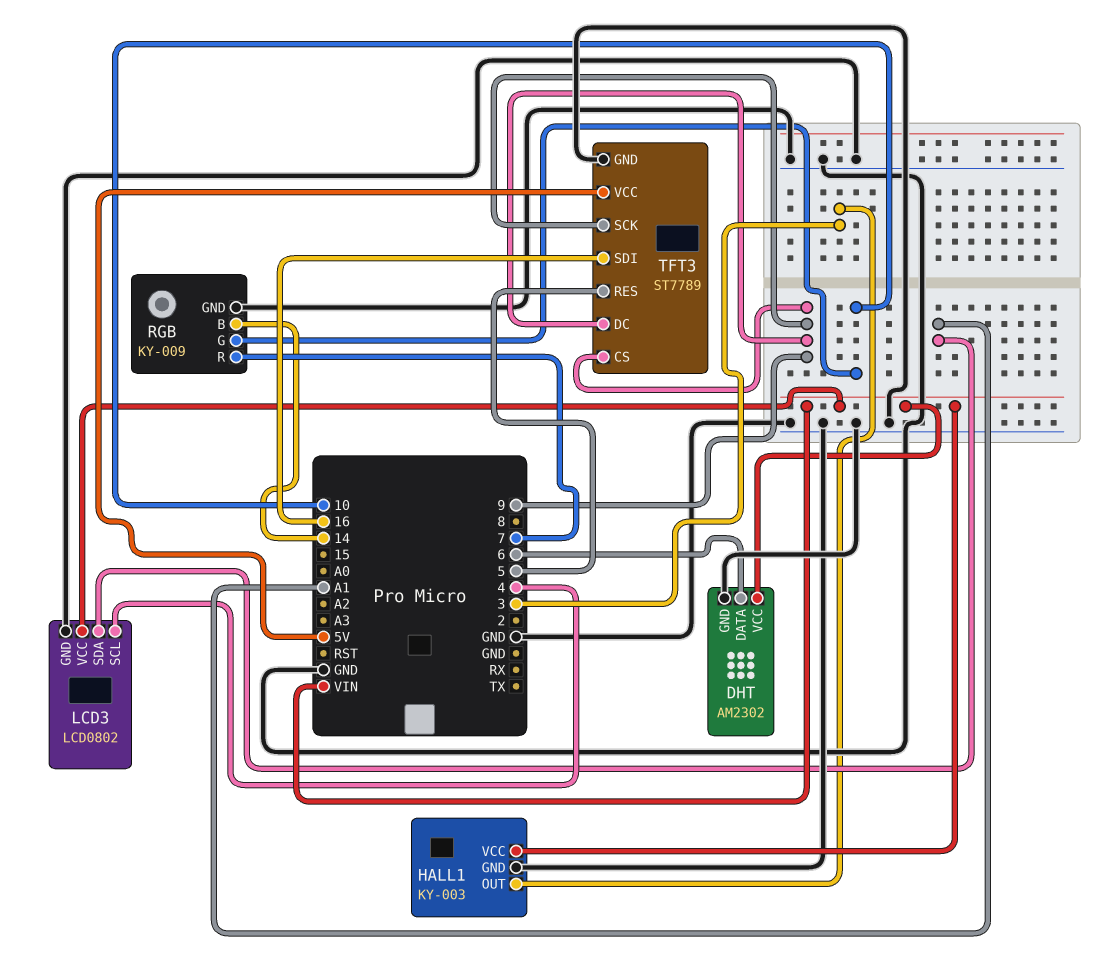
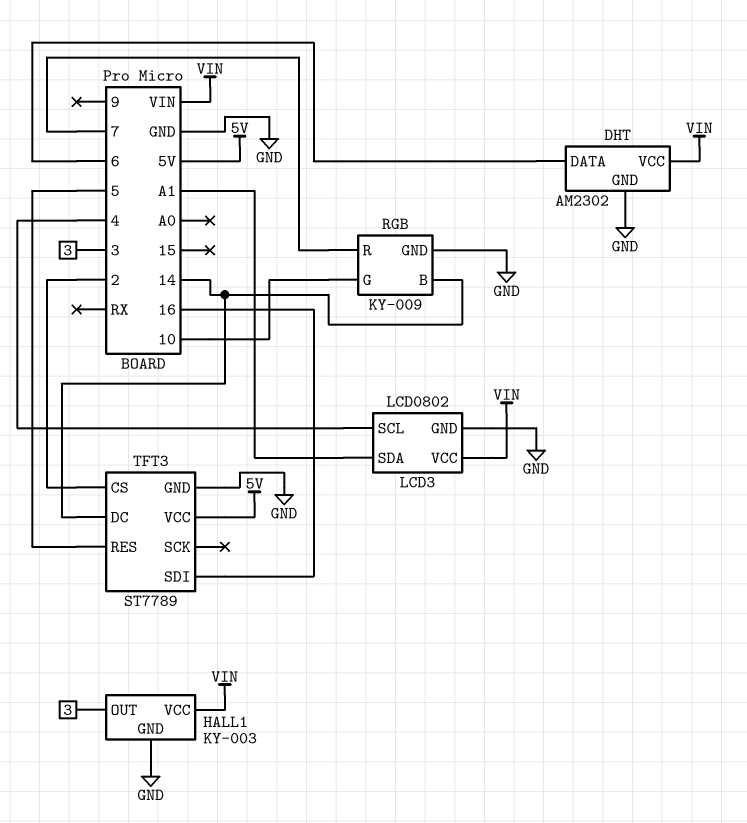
TFT3 pin CS: 9 -> 2
TFT3 pin DC: 9 -> 14
TFT3 pin SCK: 9 -> none

